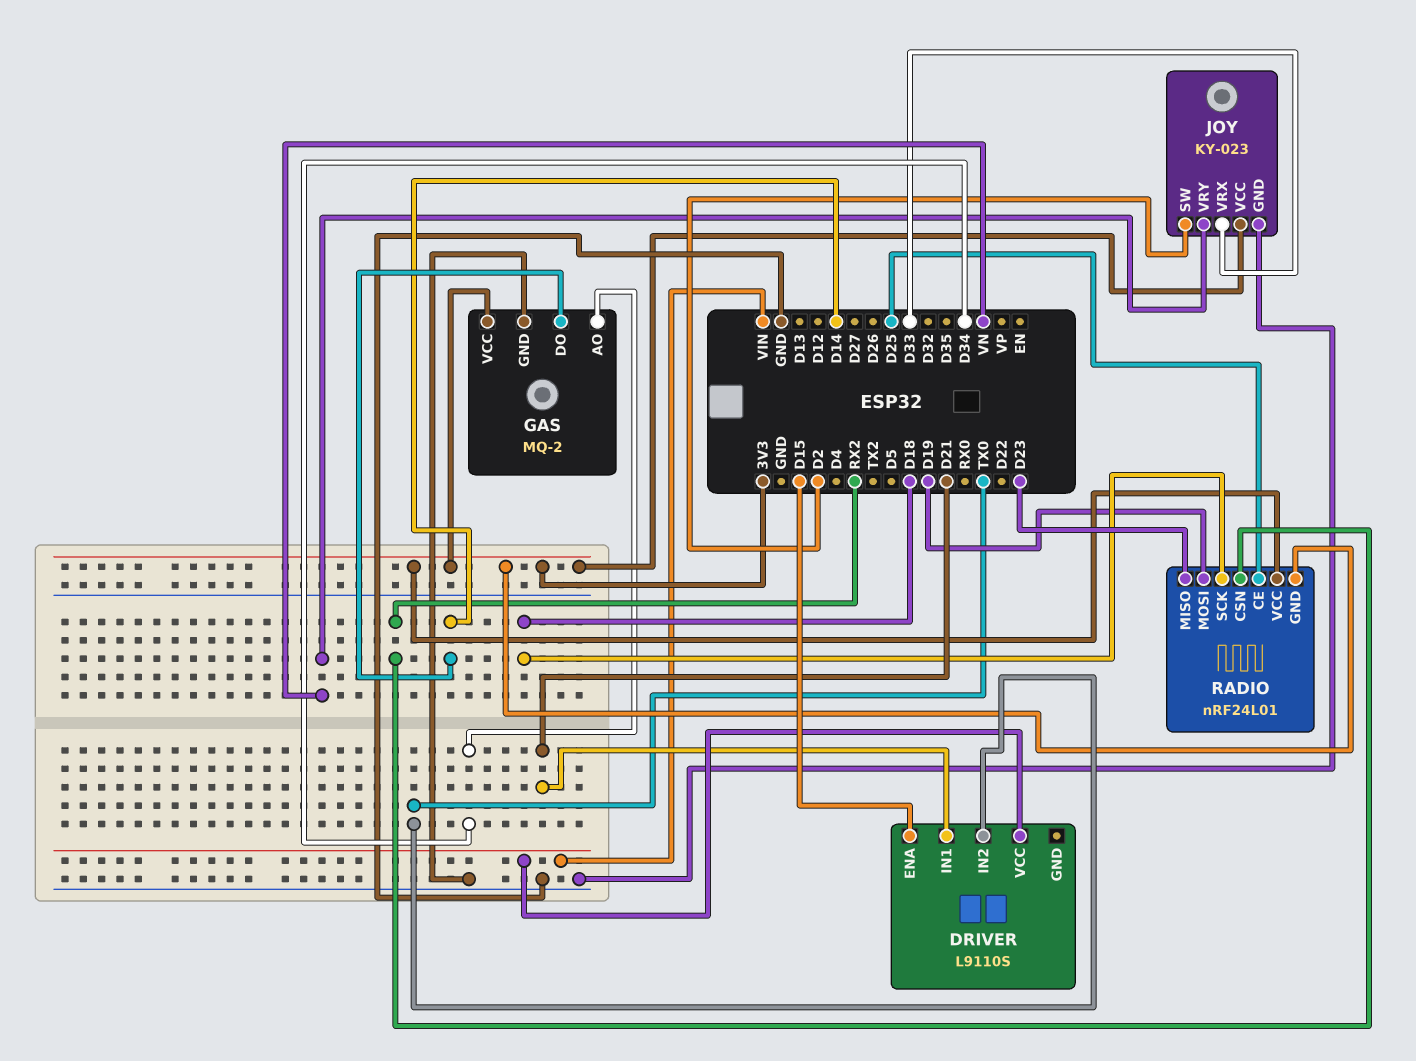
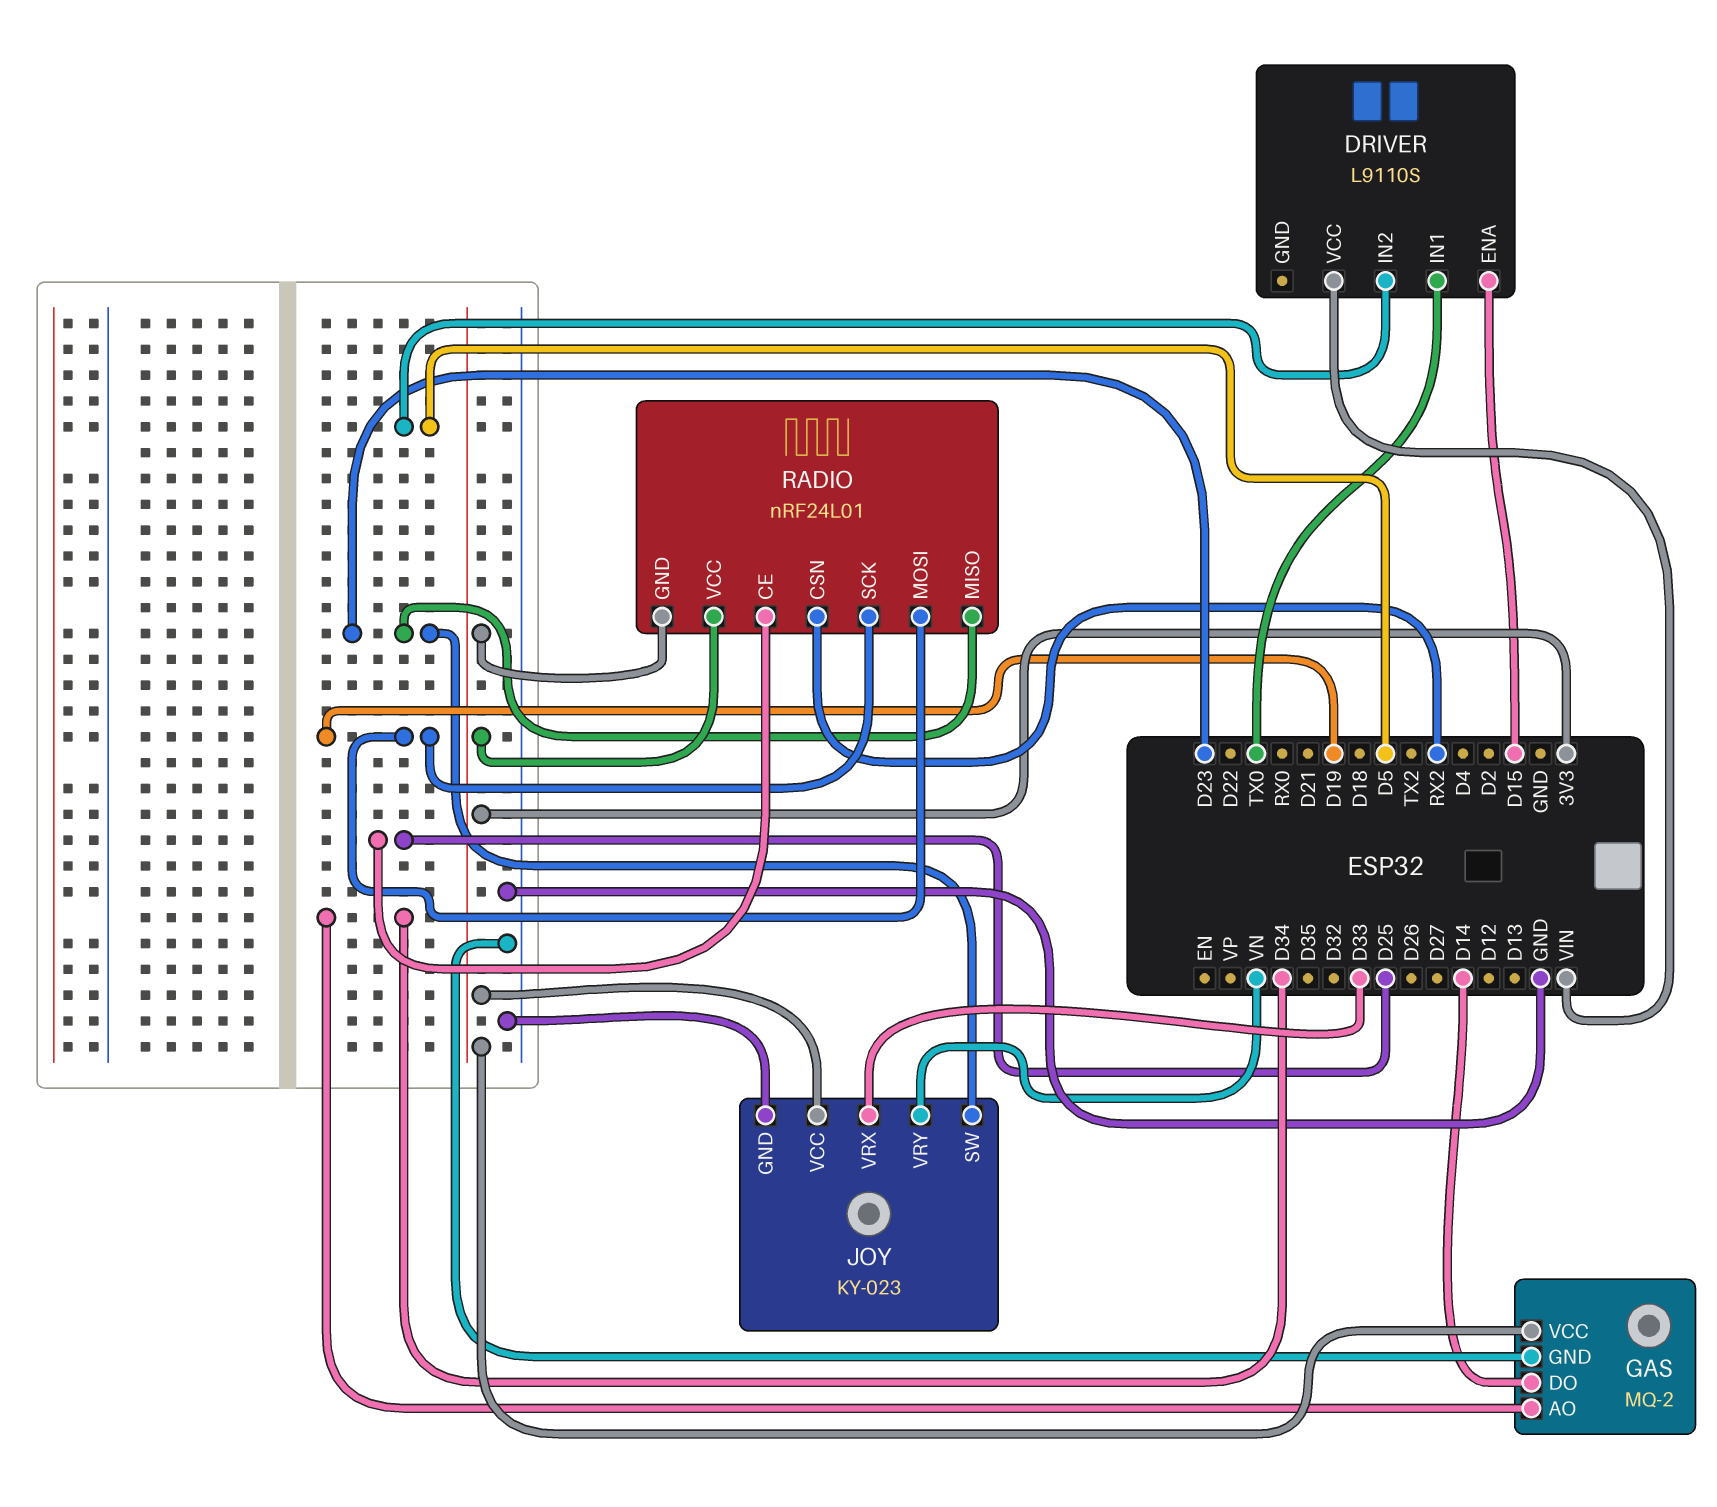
DRIVER pin IN1: D21 -> TX0
DRIVER pin IN2: TX0 -> D5
JOY pin SW: D2 -> D23
RADIO pin SCK: D18 -> D19

